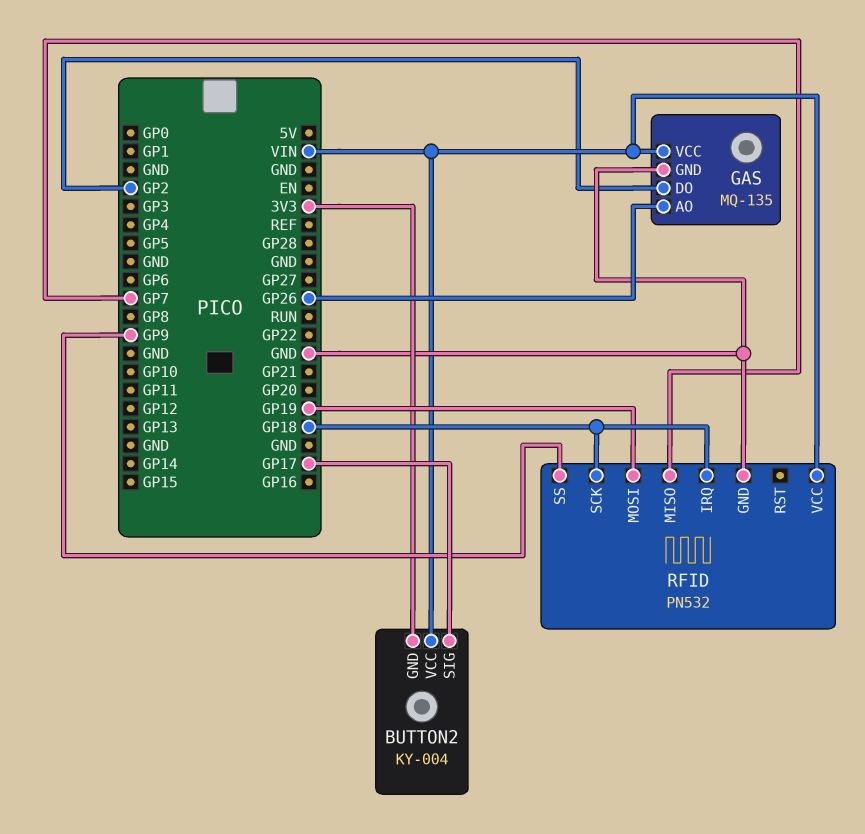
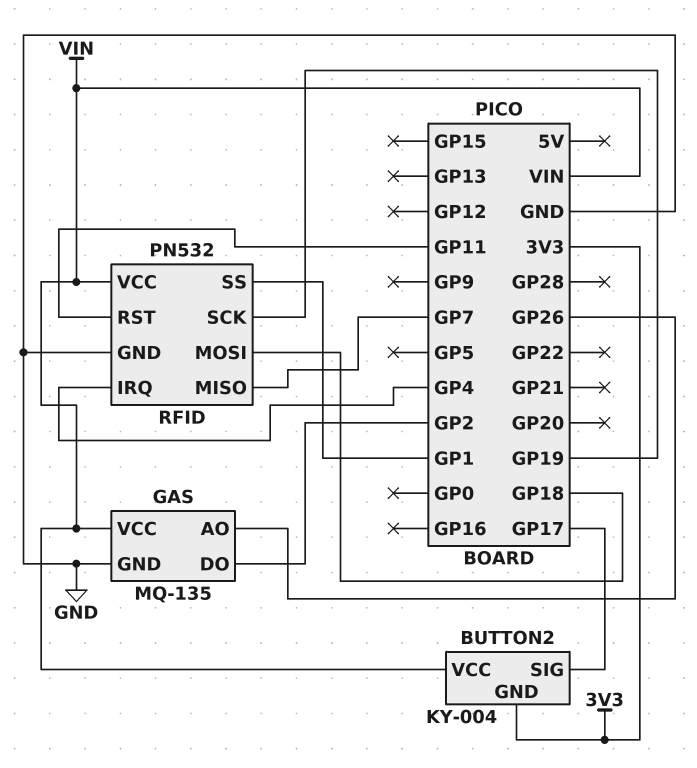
RFID pin IRQ: GP18 -> GP4
RFID pin MOSI: GP19 -> GP18
RFID pin RST: none -> GP11
RFID pin SCK: GP18 -> GP19
RFID pin SS: GP9 -> GP1

